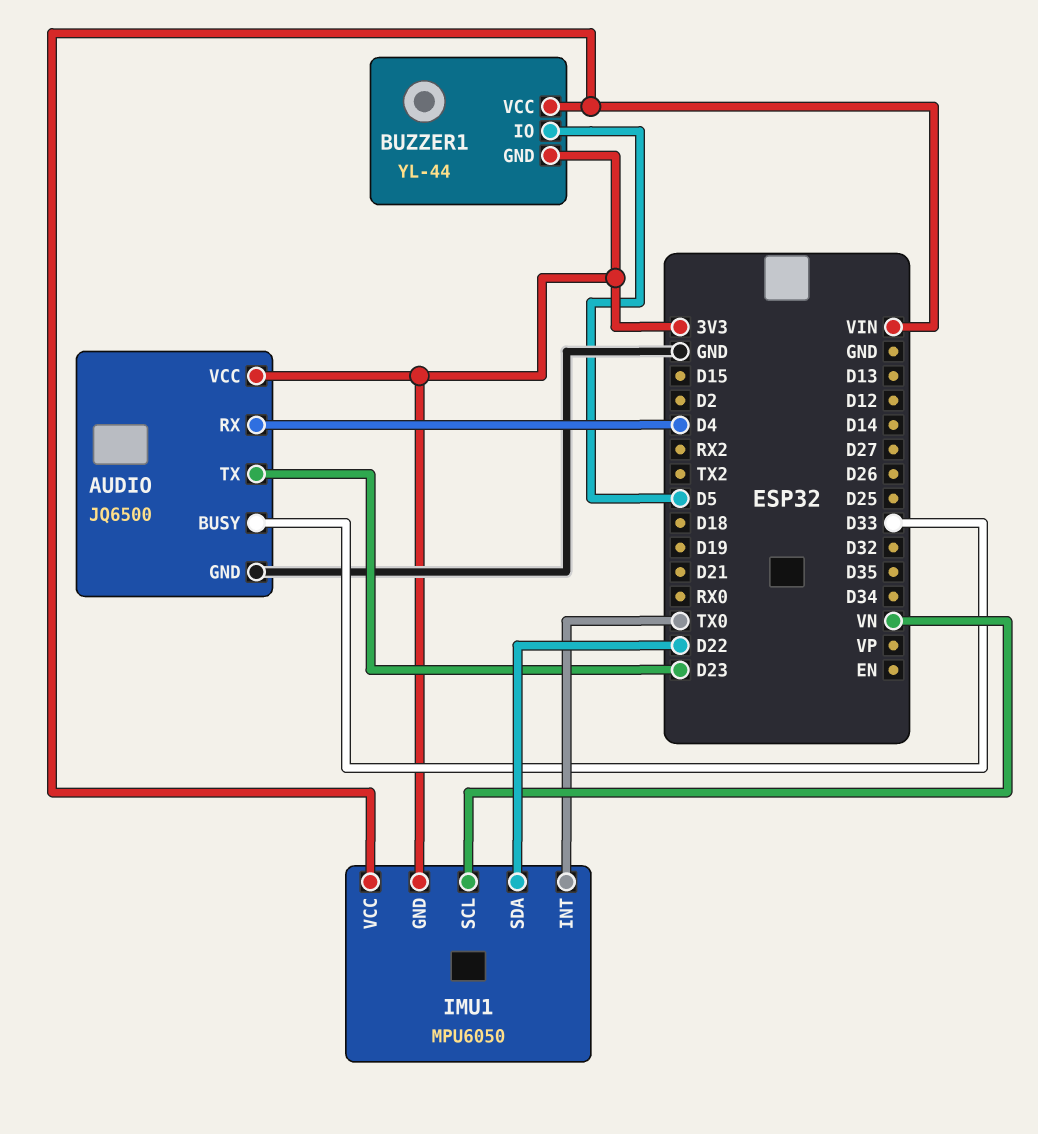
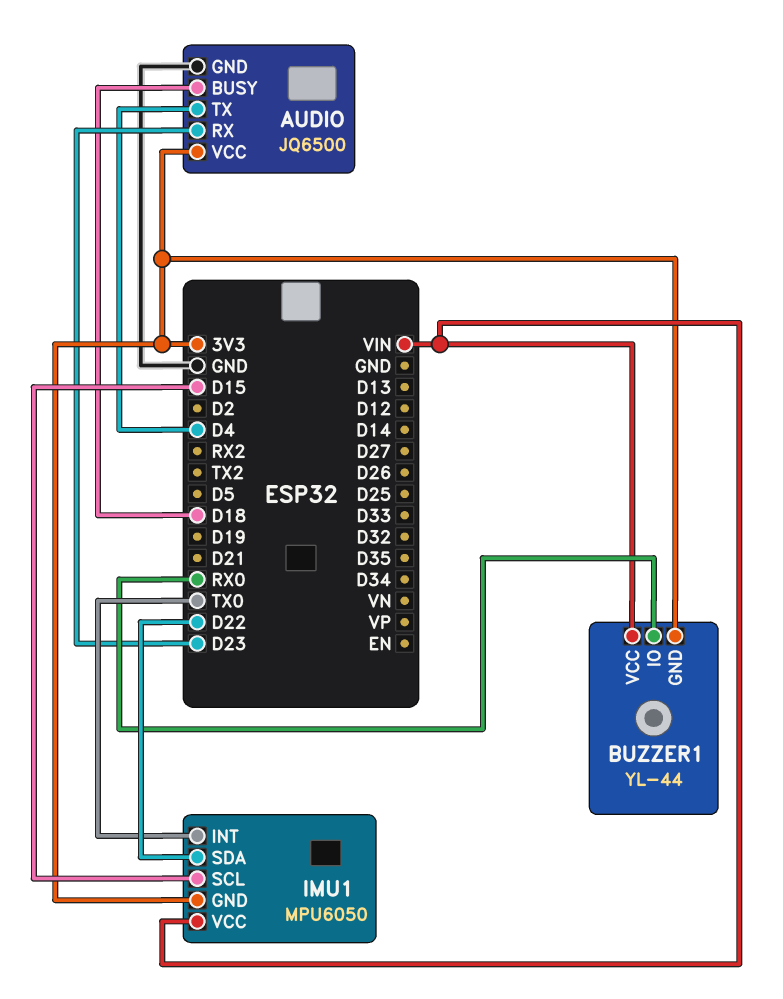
AUDIO pin BUSY: D33 -> D18
AUDIO pin RX: D4 -> D23
AUDIO pin TX: D23 -> D4
BUZZER1 pin IO: D5 -> RX0
IMU1 pin SCL: VN -> D15

